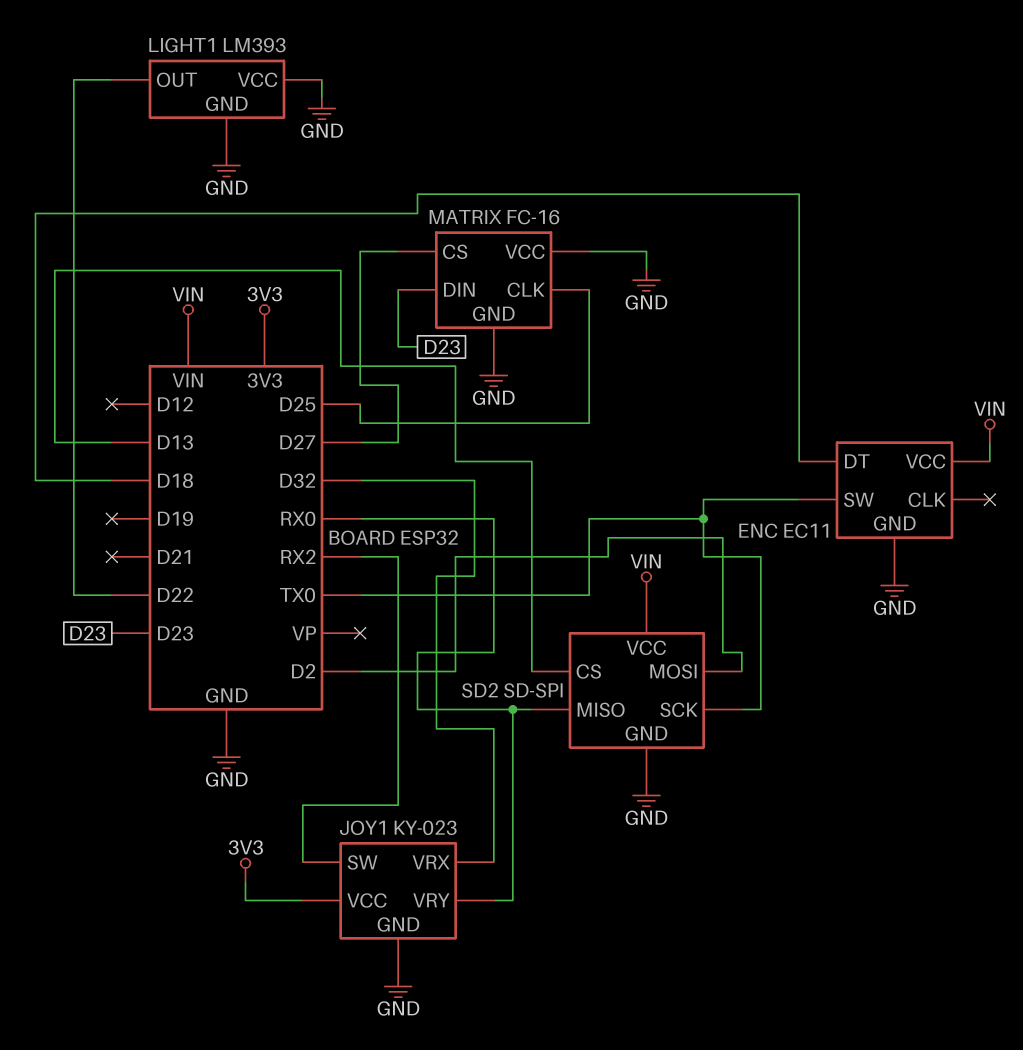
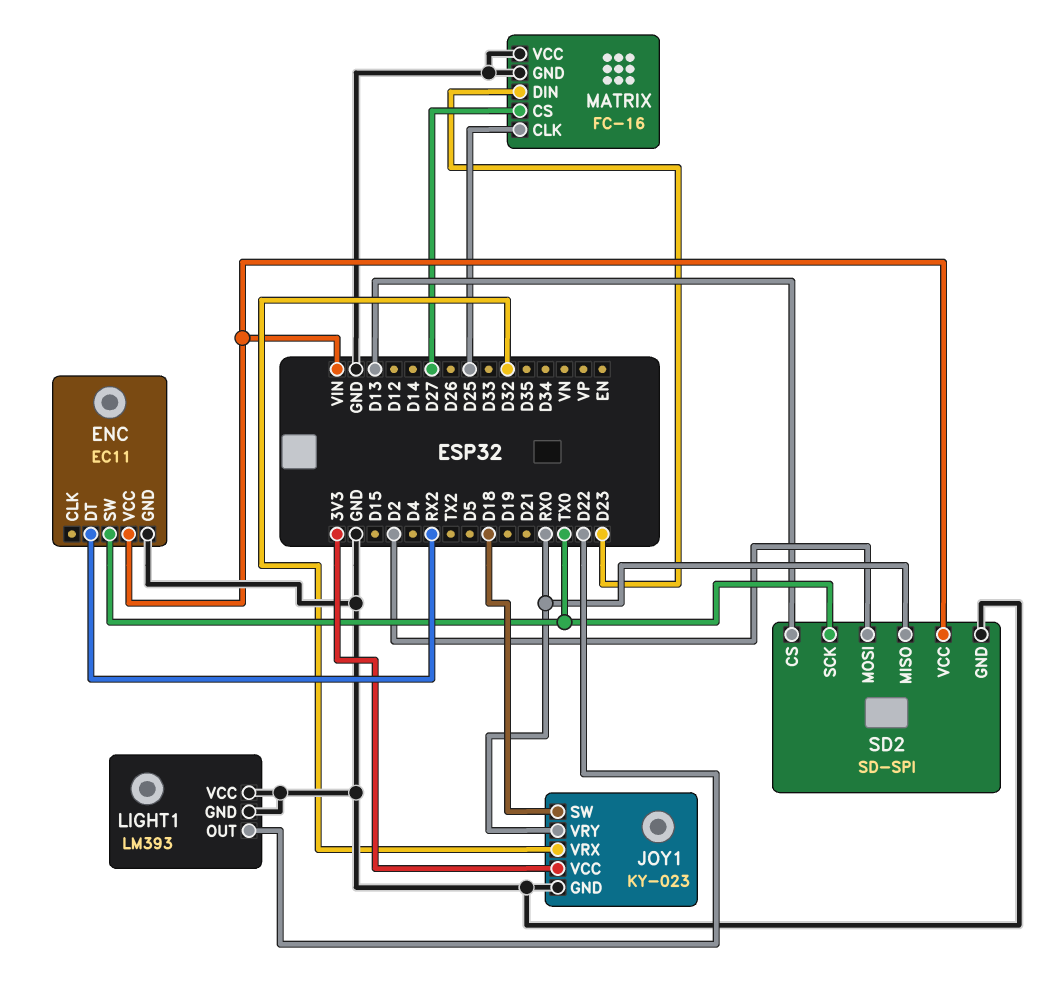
ENC pin DT: D18 -> RX2
JOY1 pin SW: RX2 -> D18

